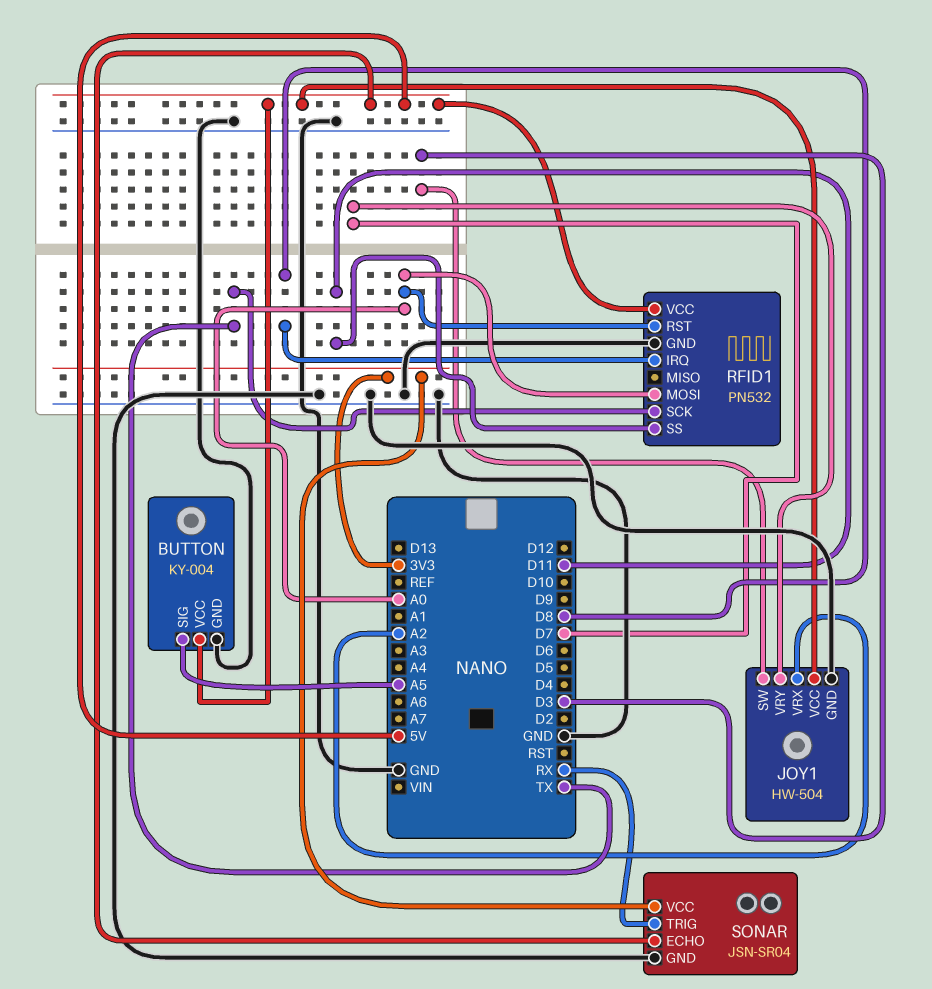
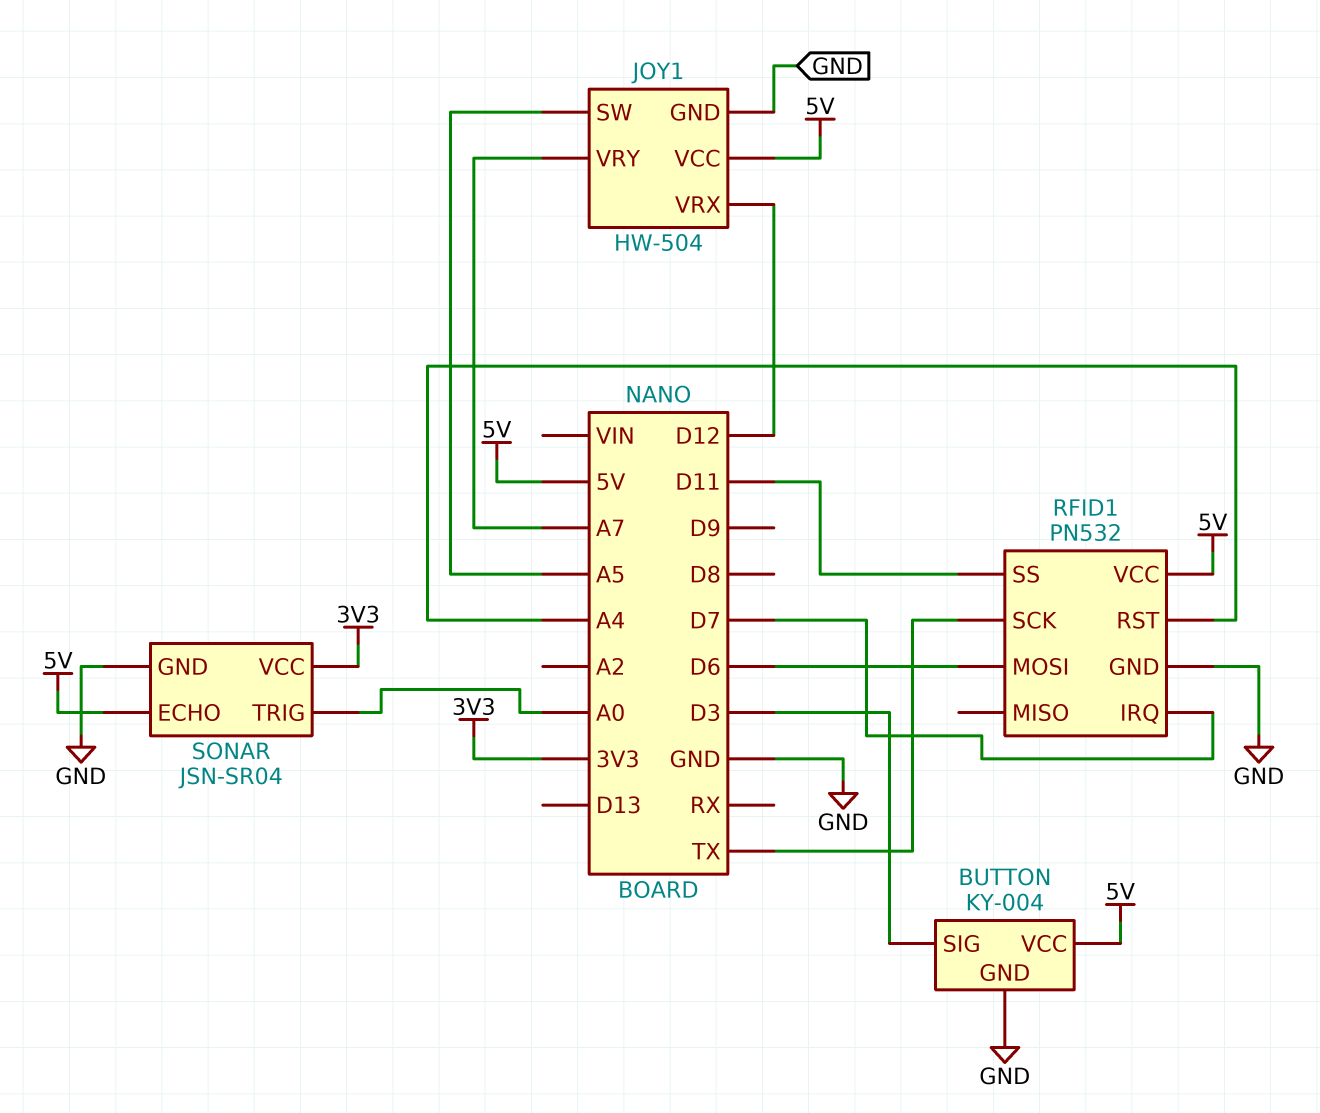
BUTTON pin SIG: A5 -> D3
JOY1 pin SW: D3 -> A5
JOY1 pin VRX: A2 -> D12
JOY1 pin VRY: D7 -> A7
RFID1 pin IRQ: D8 -> D7
RFID1 pin MOSI: A0 -> D6
RFID1 pin RST: A0 -> A4
SONAR pin TRIG: RX -> A0

